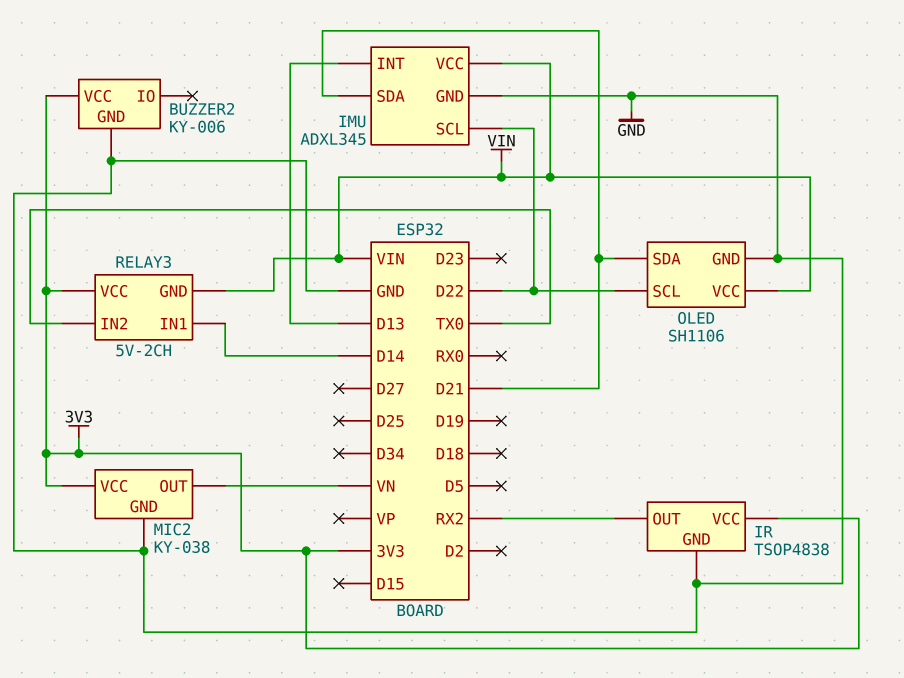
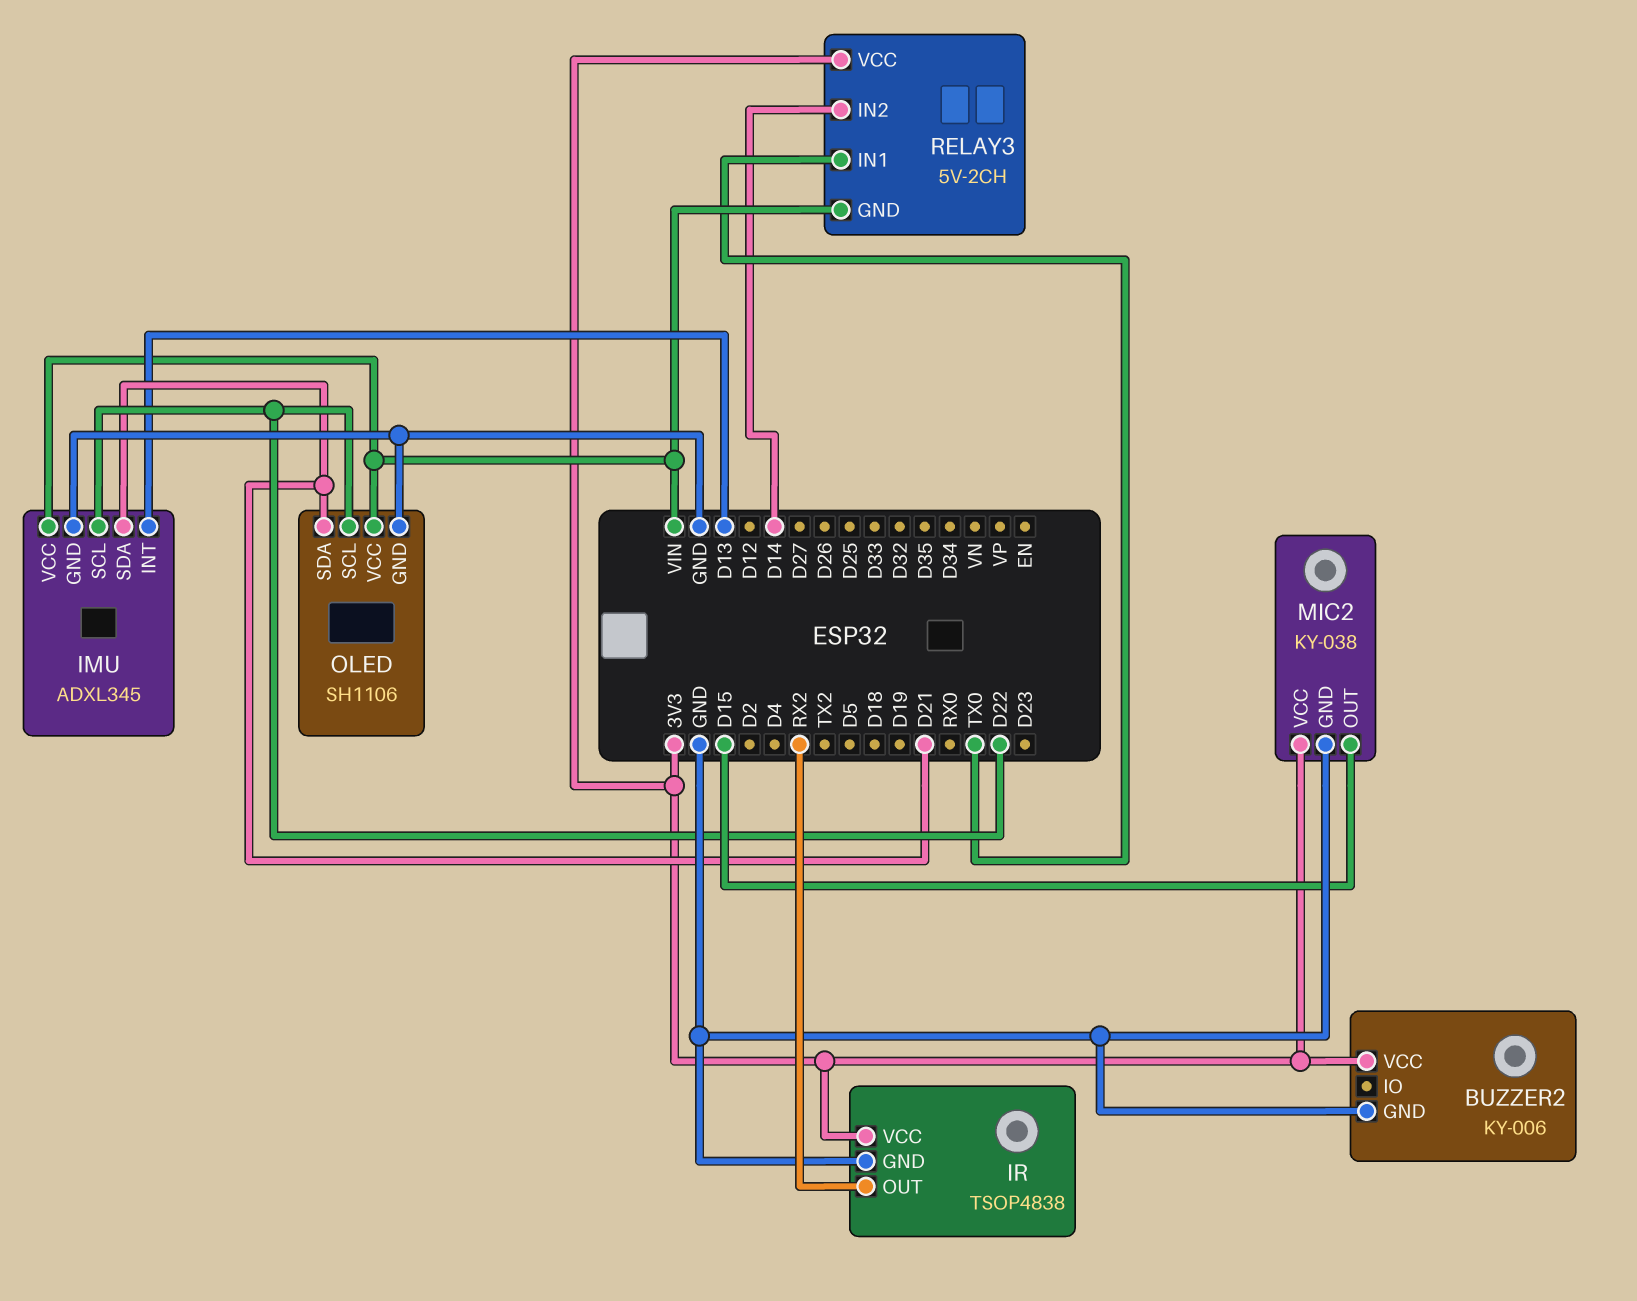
MIC2 pin OUT: VN -> D15
RELAY3 pin IN1: D14 -> TX0
RELAY3 pin IN2: TX0 -> D14

